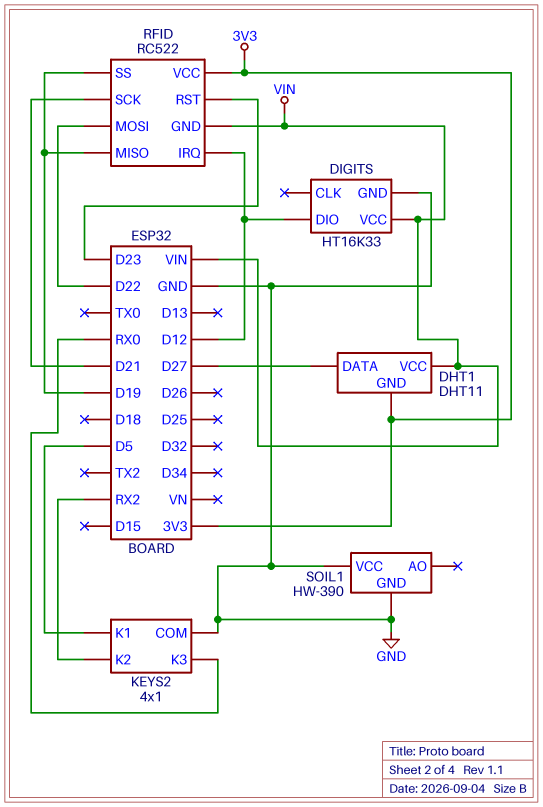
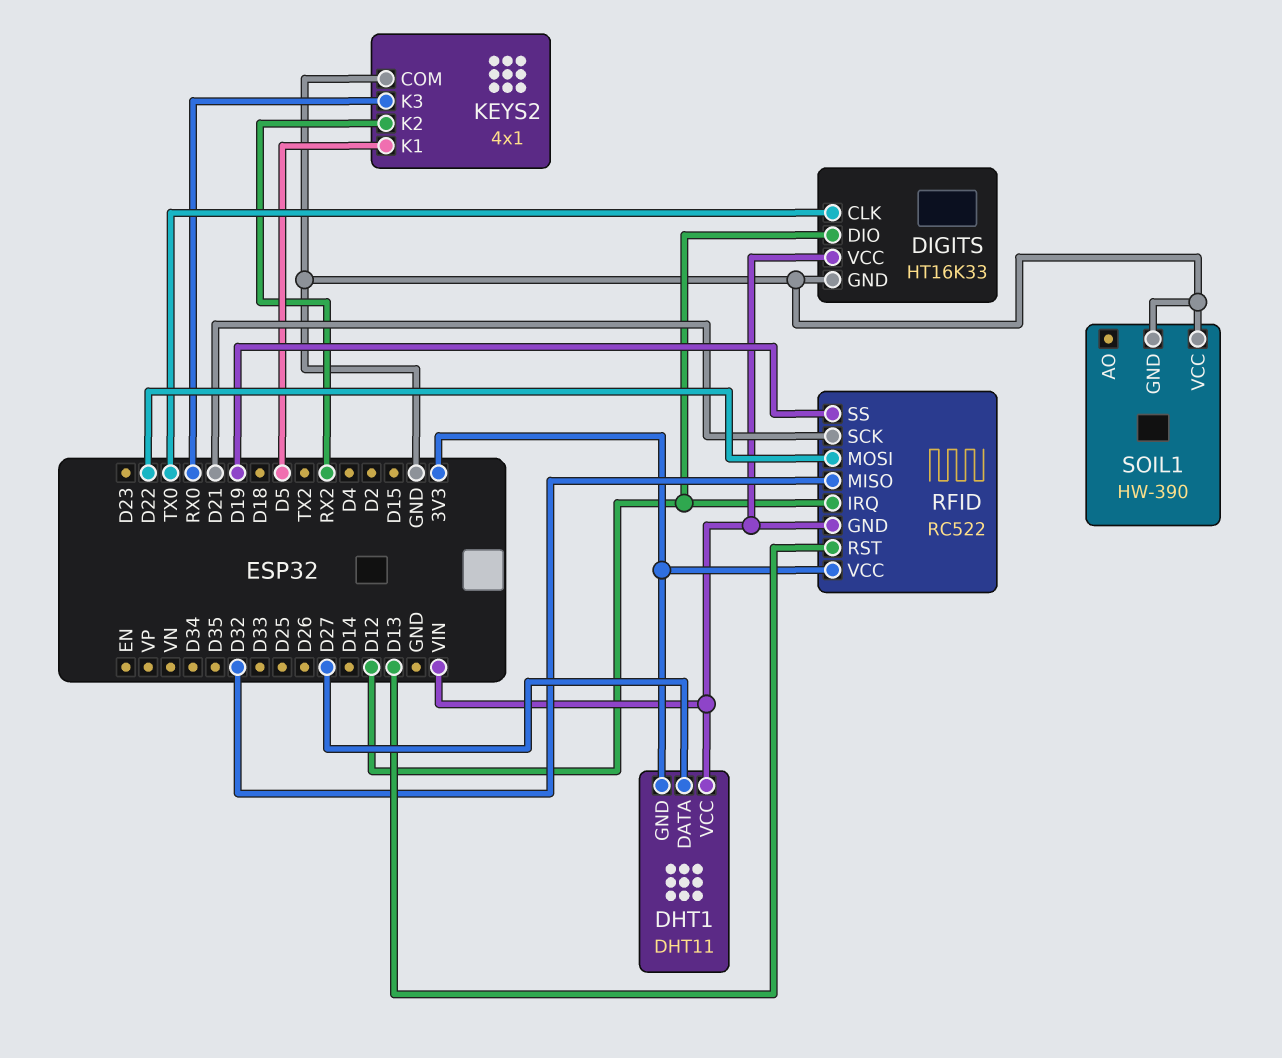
DIGITS pin CLK: none -> TX0
RFID pin MISO: D19 -> D32
RFID pin RST: D23 -> D13

